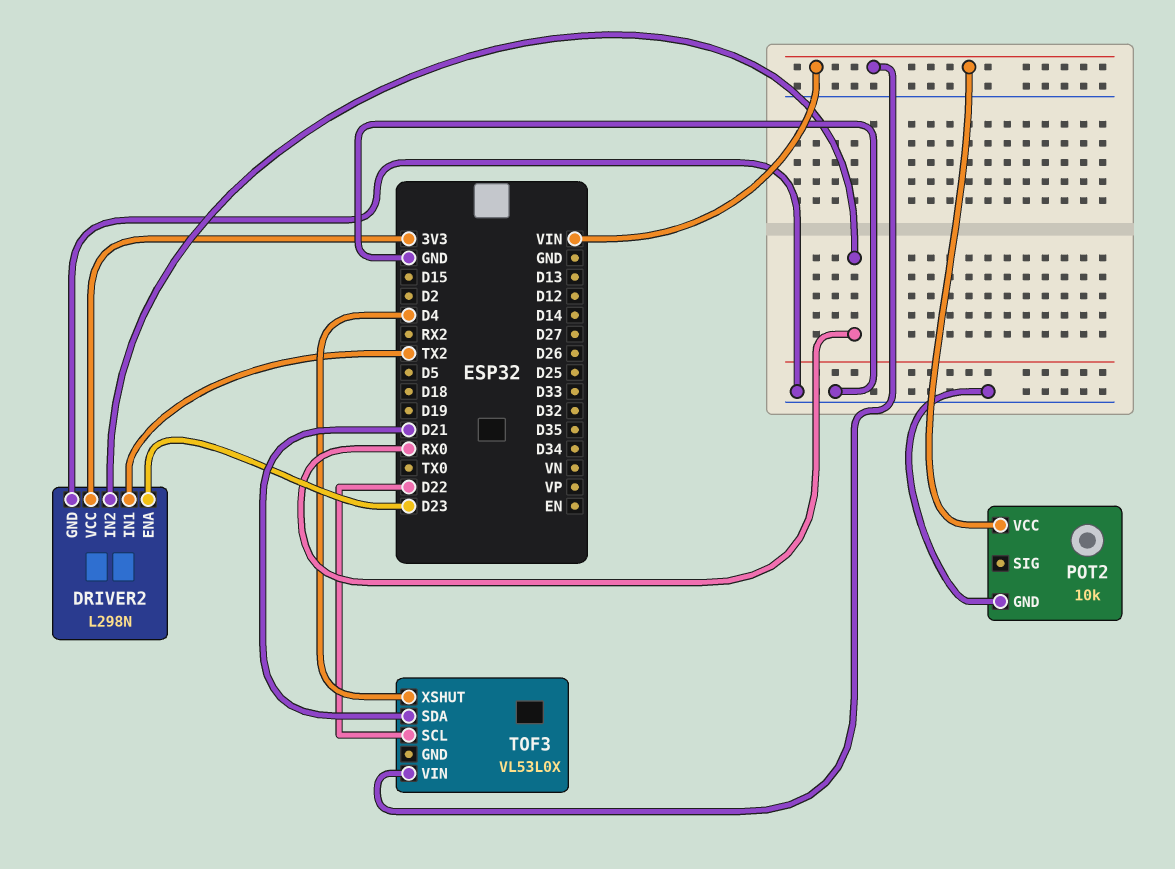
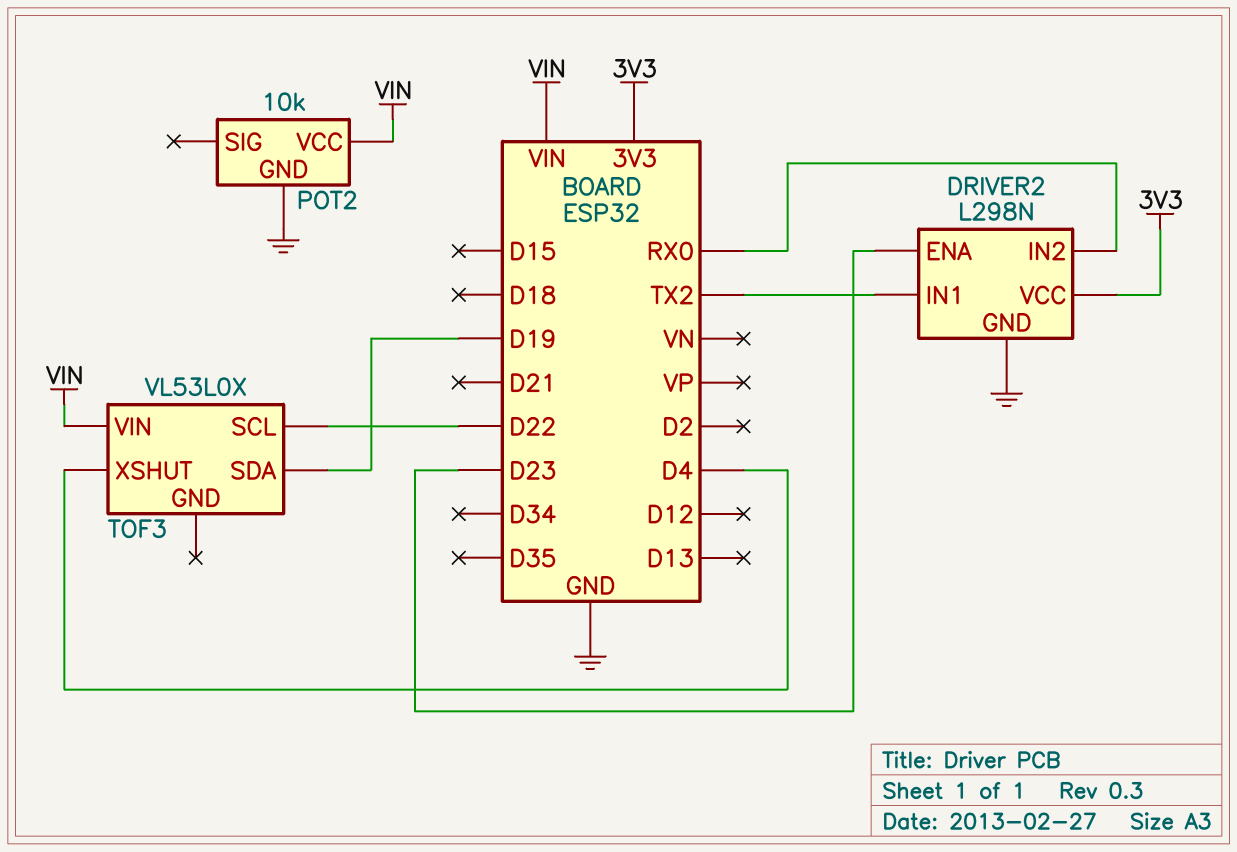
TOF3 pin SDA: D21 -> D19

